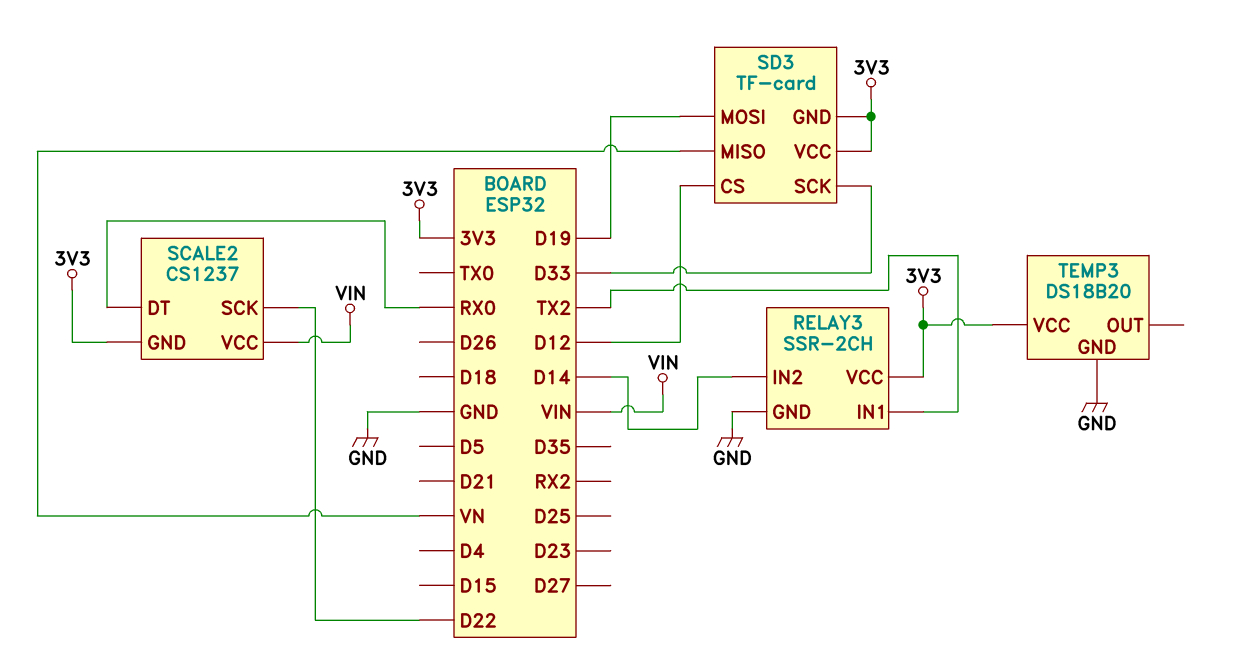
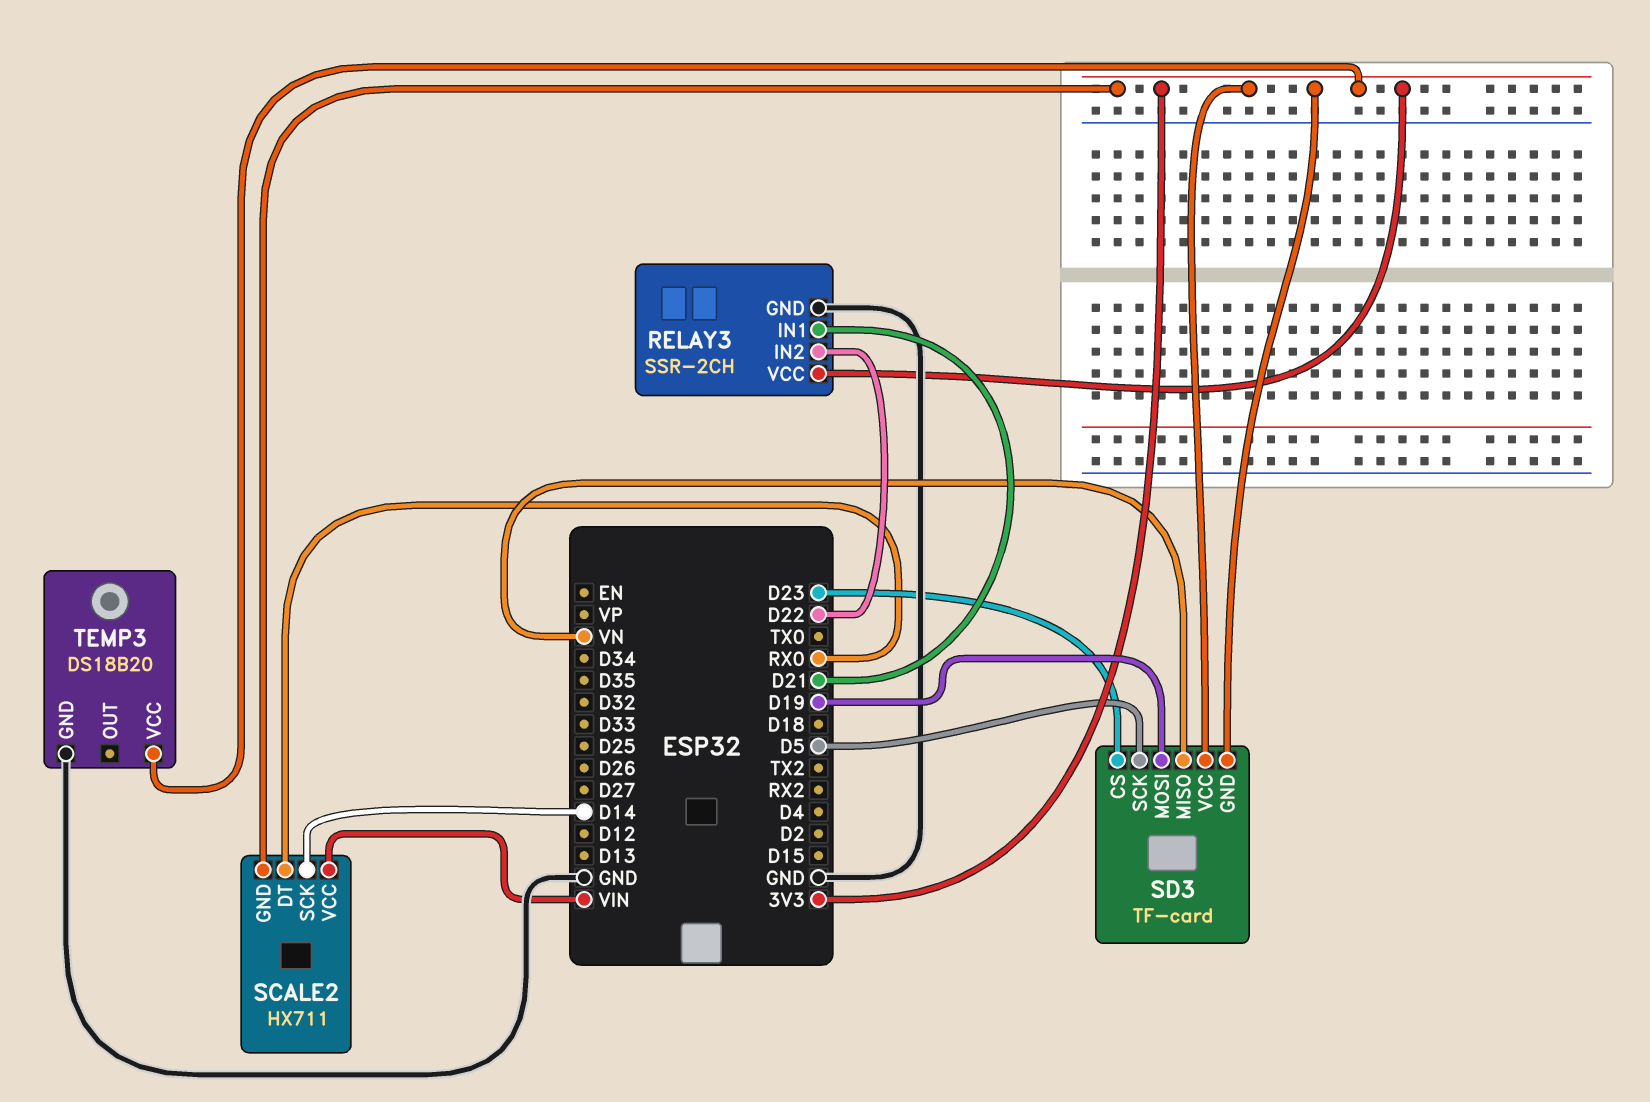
RELAY3 pin IN1: TX2 -> D21
RELAY3 pin IN2: D14 -> D22
SCALE2: CS1237 -> HX711
SCALE2 pin SCK: D22 -> D14
SD3 pin CS: D12 -> D23
SD3 pin SCK: D33 -> D5

